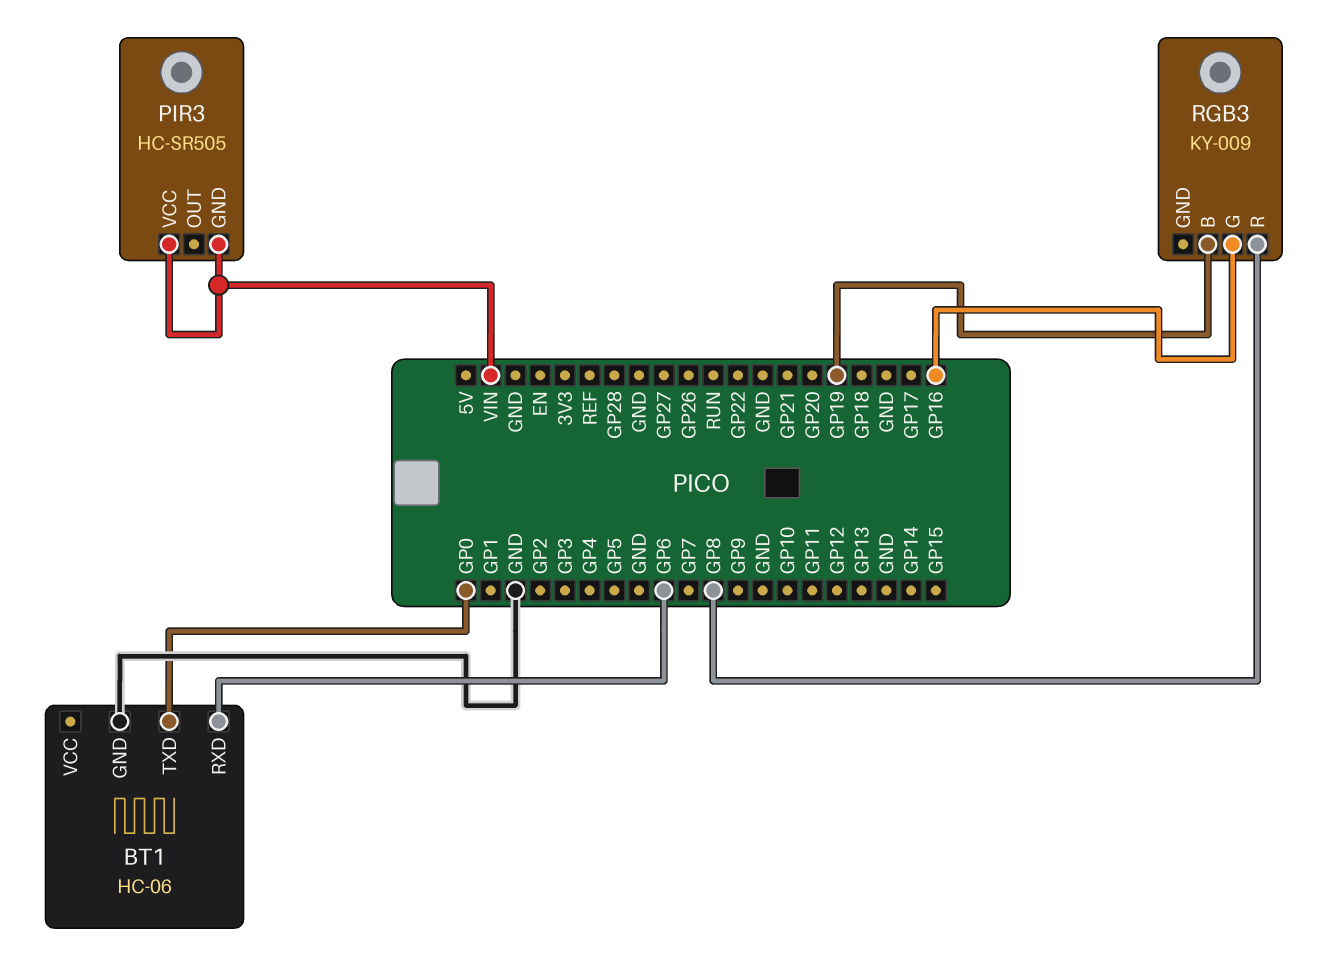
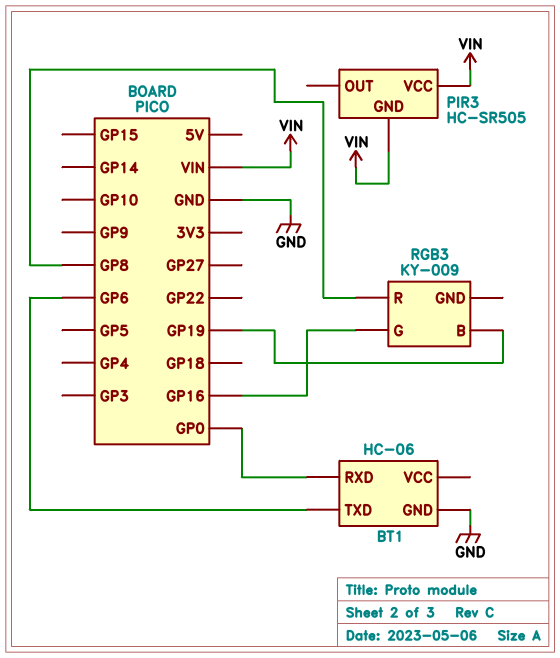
BT1 pin RXD: GP6 -> GP0
BT1 pin TXD: GP0 -> GP6

